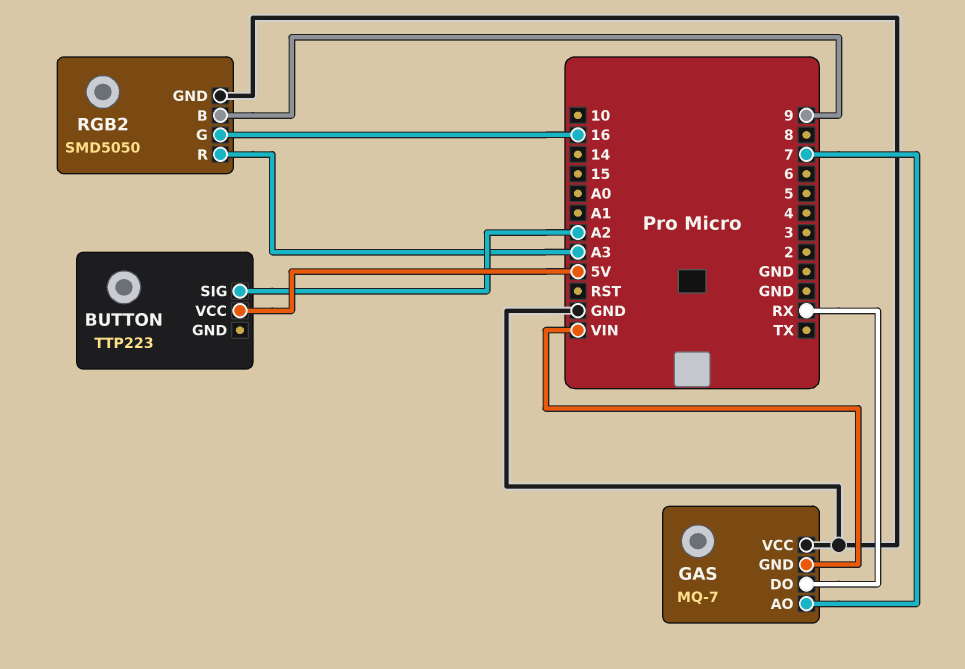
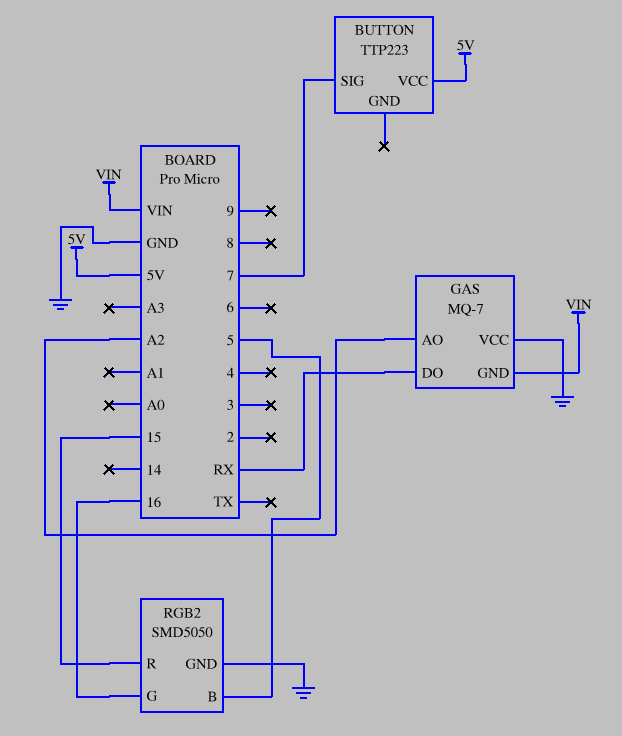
BUTTON pin SIG: A2 -> 7
GAS pin AO: 7 -> A2
RGB2 pin B: 9 -> 5
RGB2 pin R: A3 -> 15

